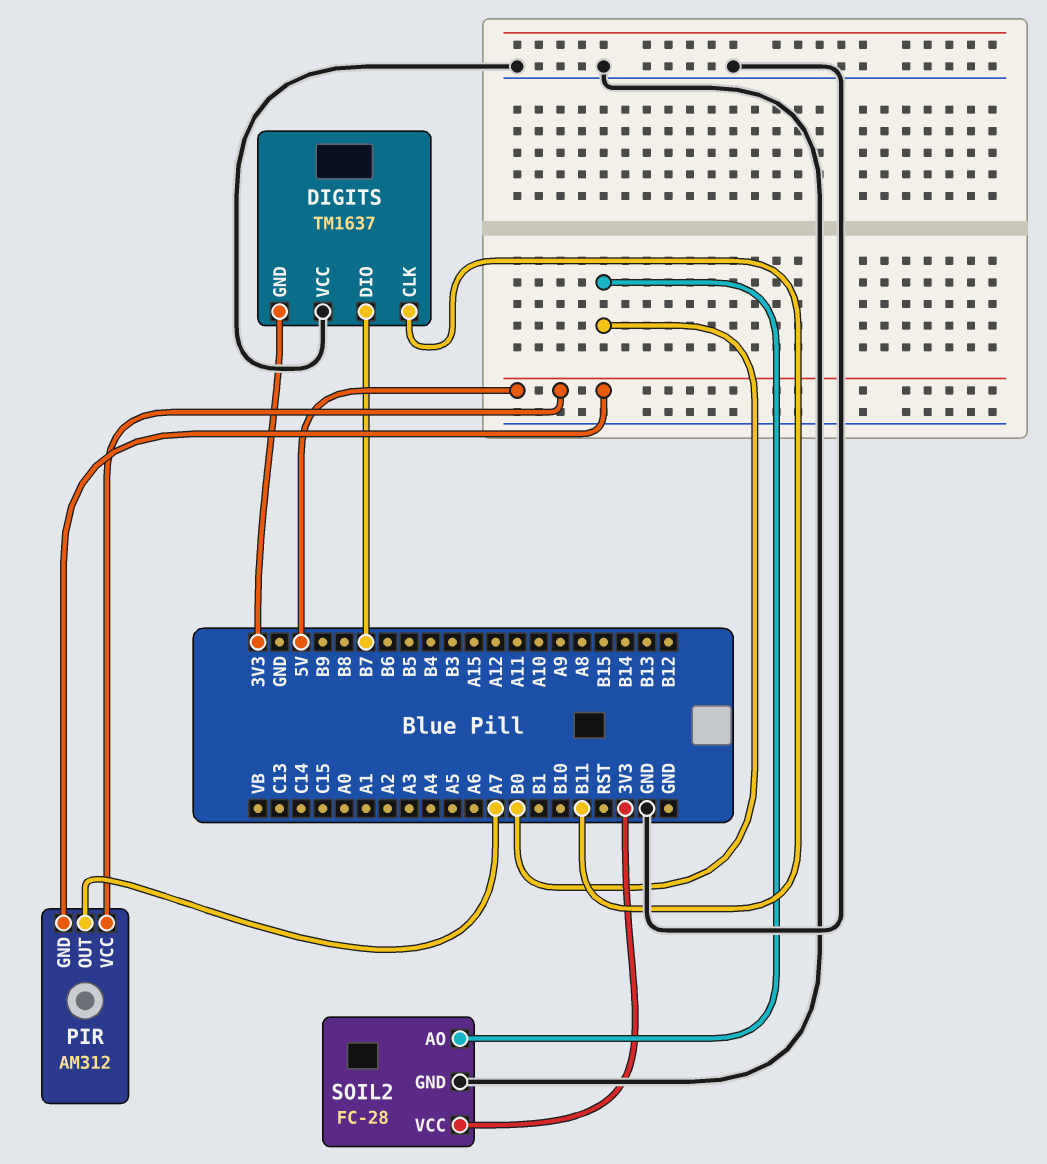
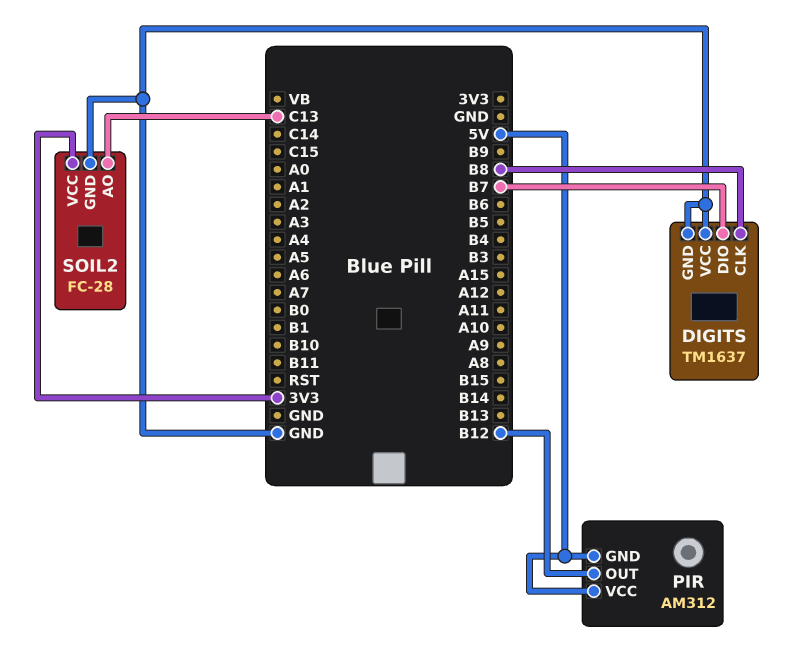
DIGITS pin CLK: B11 -> B8
DIGITS pin GND: 3V3 -> GND
PIR pin OUT: A7 -> B12
SOIL2 pin AO: B0 -> C13

